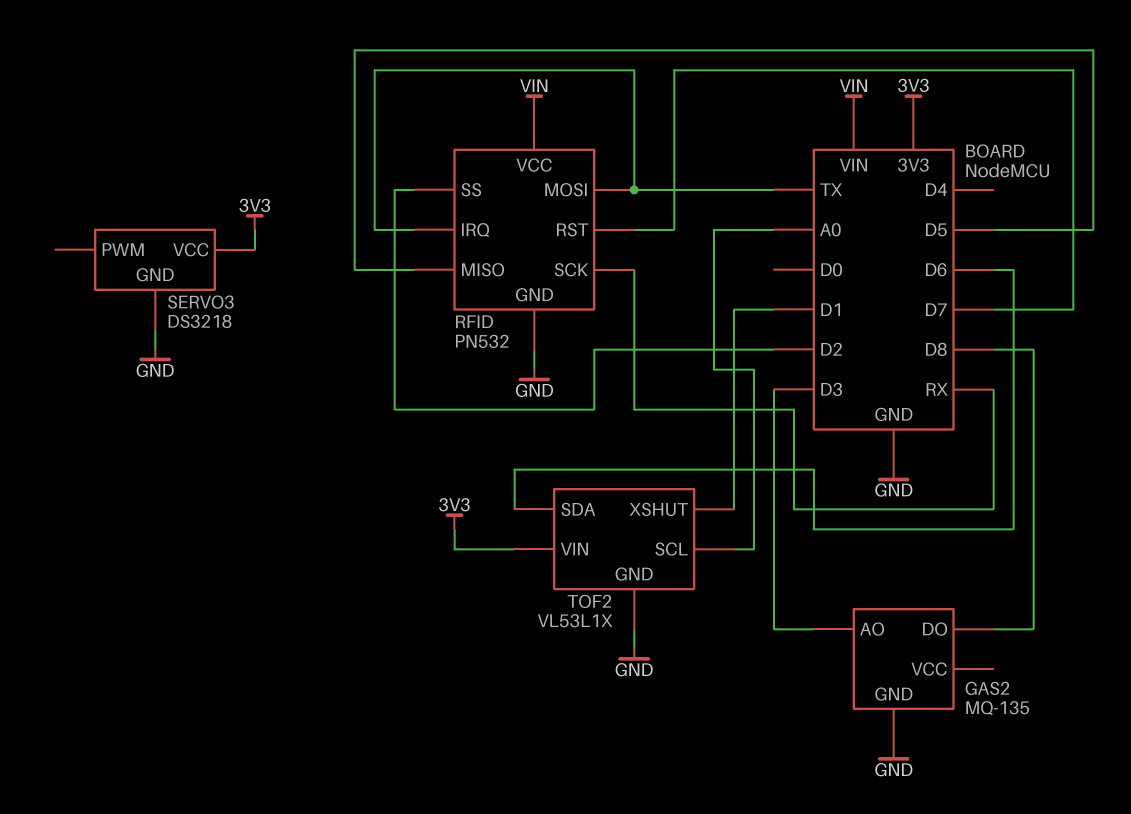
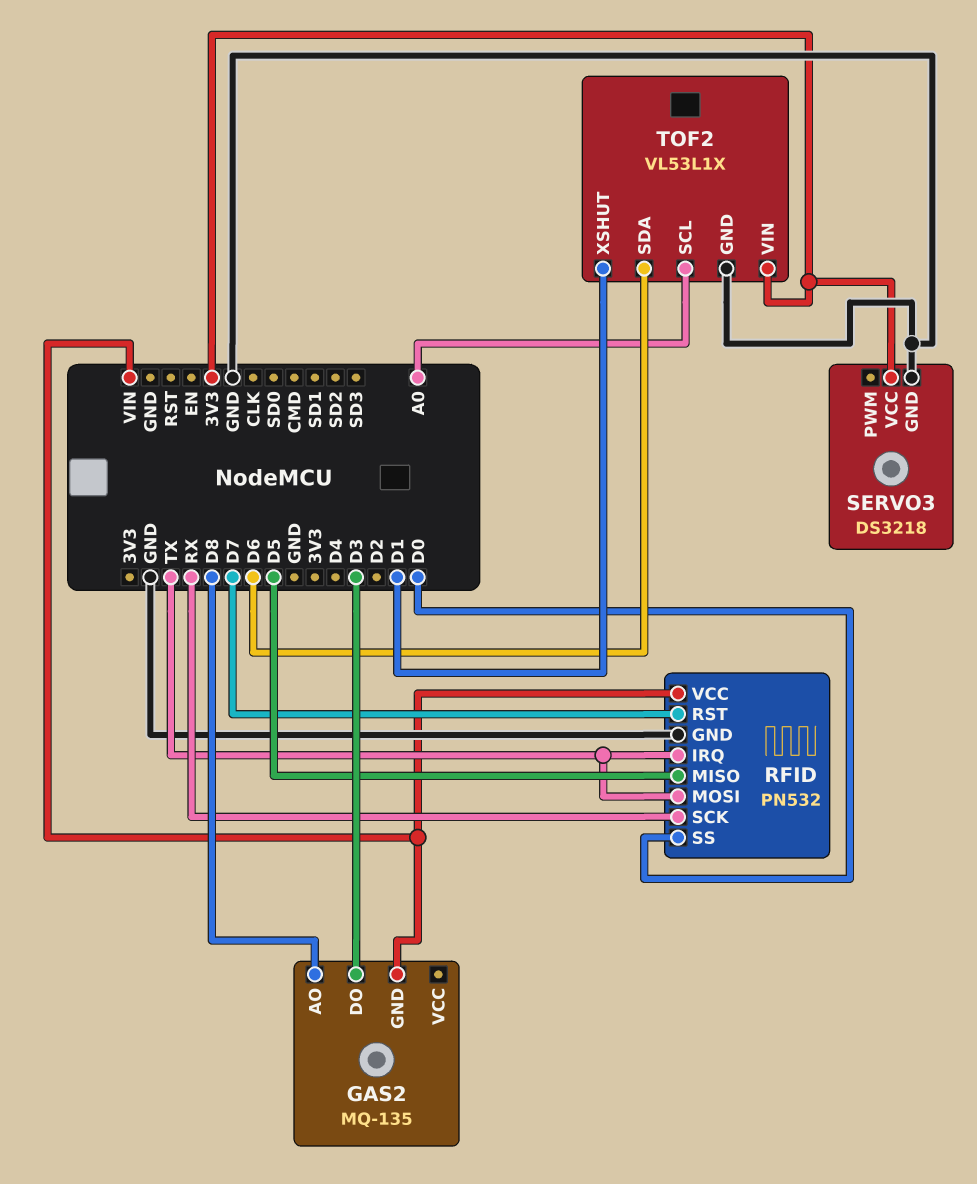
GAS2 pin AO: D3 -> D8
GAS2 pin DO: D8 -> D3
GAS2 pin GND: GND -> VIN
RFID pin SS: D2 -> D0

